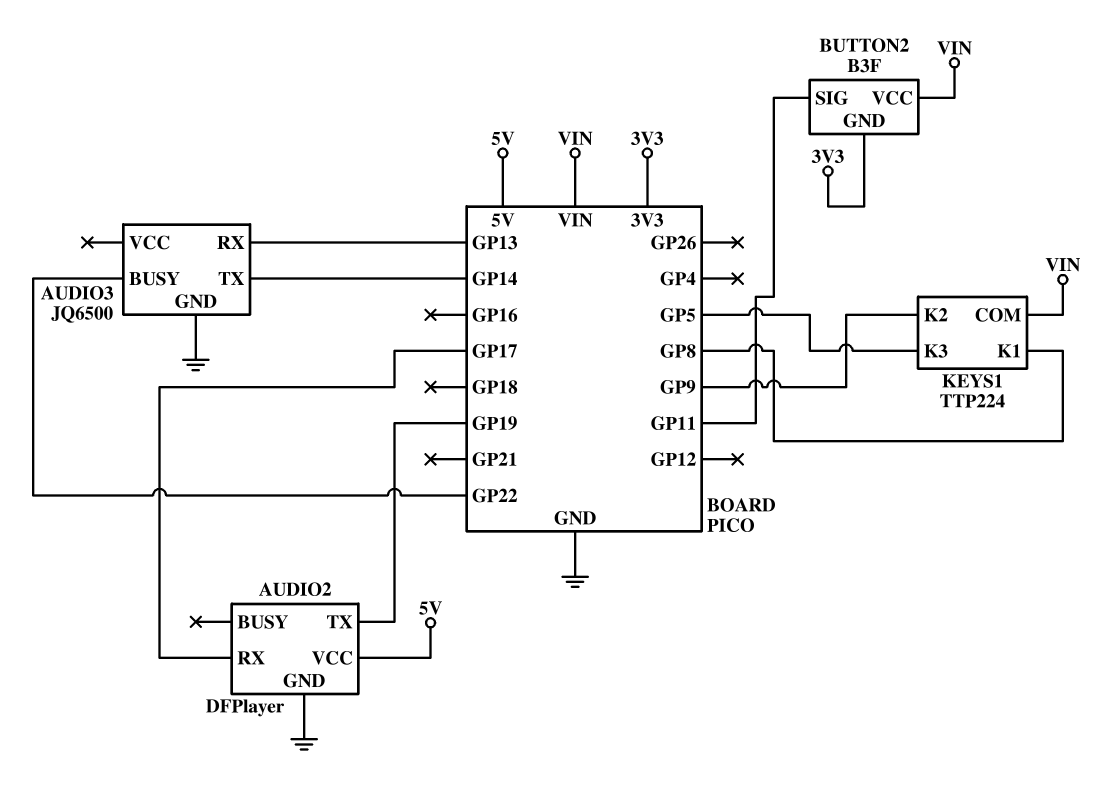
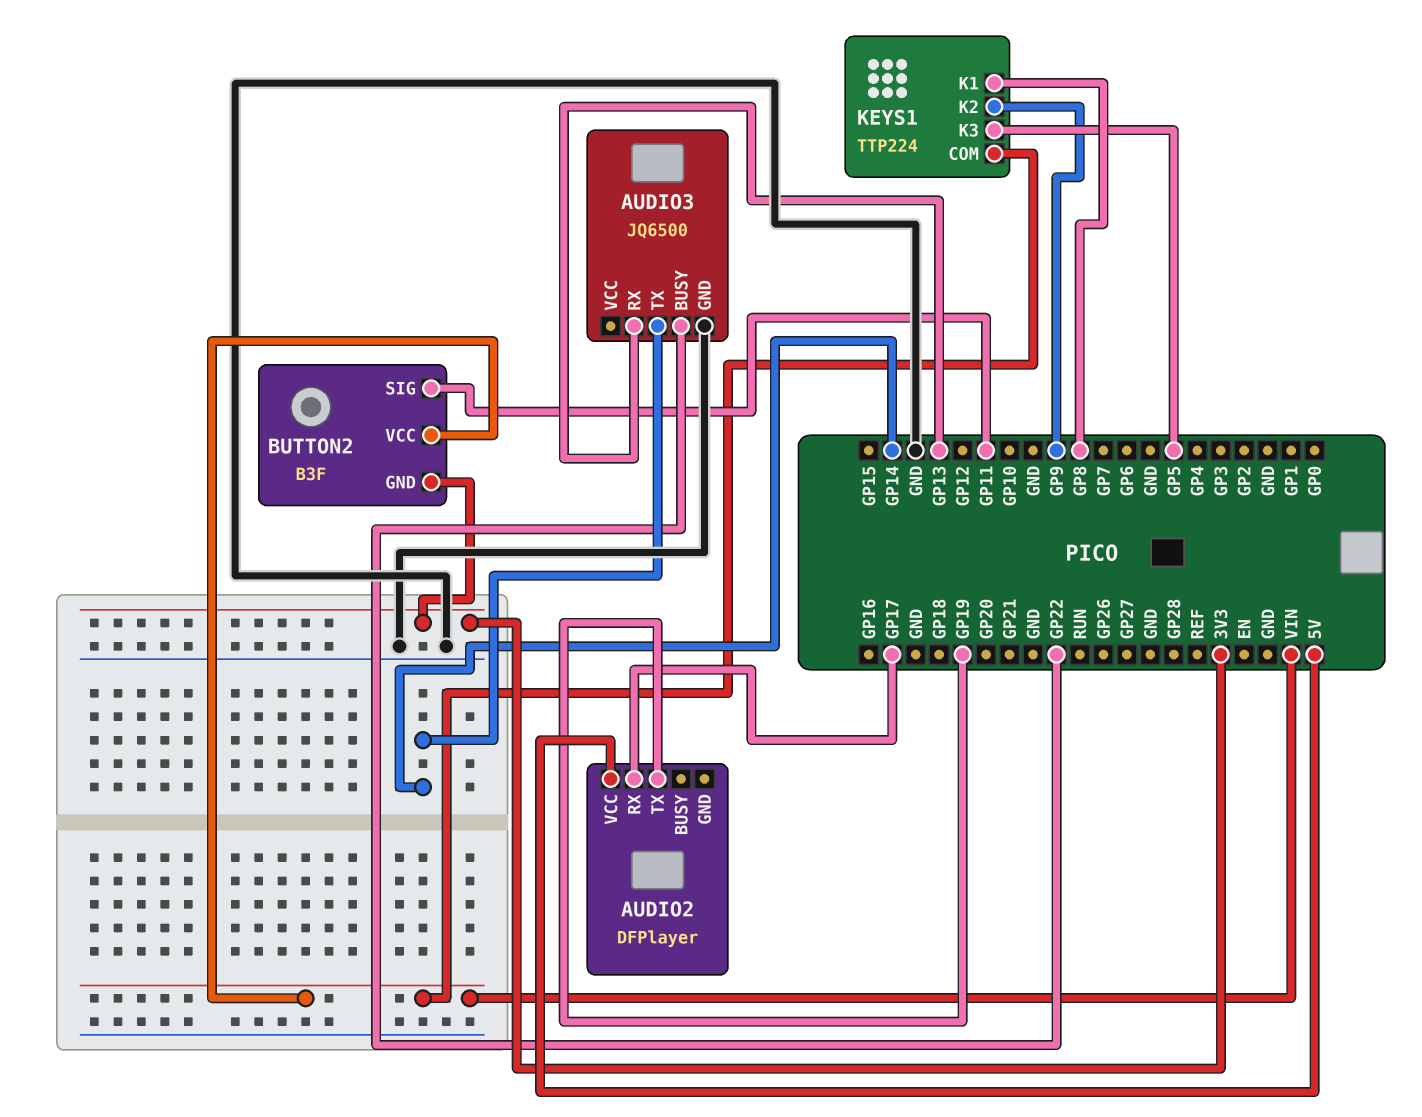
AUDIO2 pin GND: GND -> none

